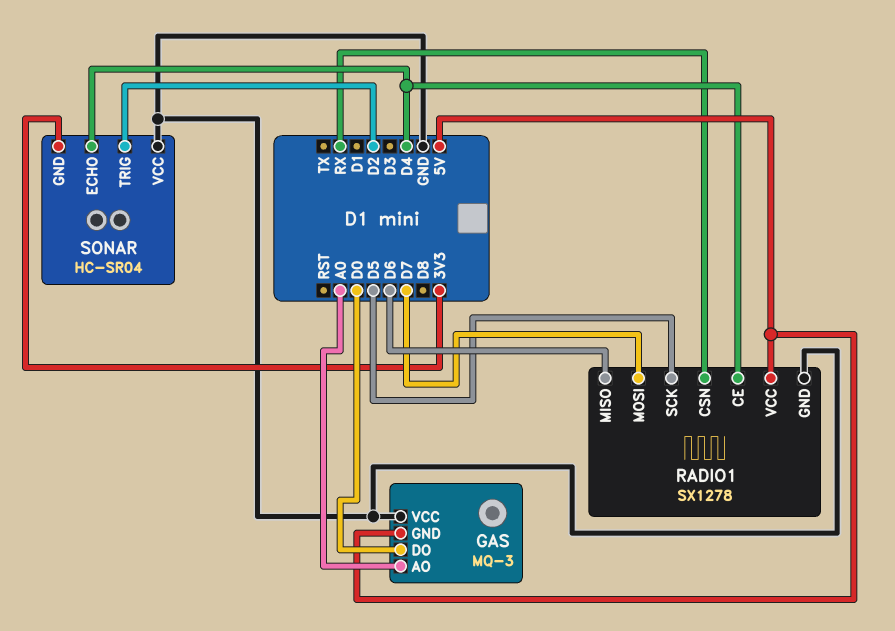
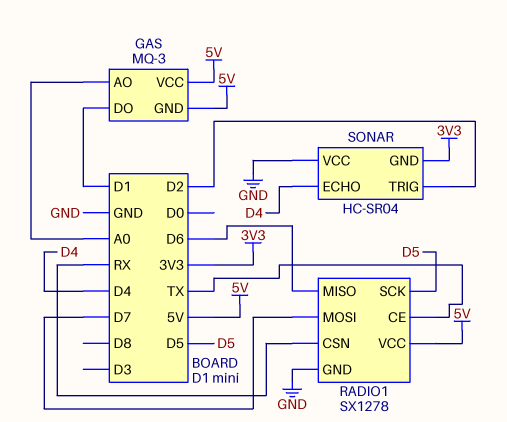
GAS pin DO: D0 -> D1
GAS pin VCC: GND -> 5V
RADIO1 pin CE: D4 -> TX

